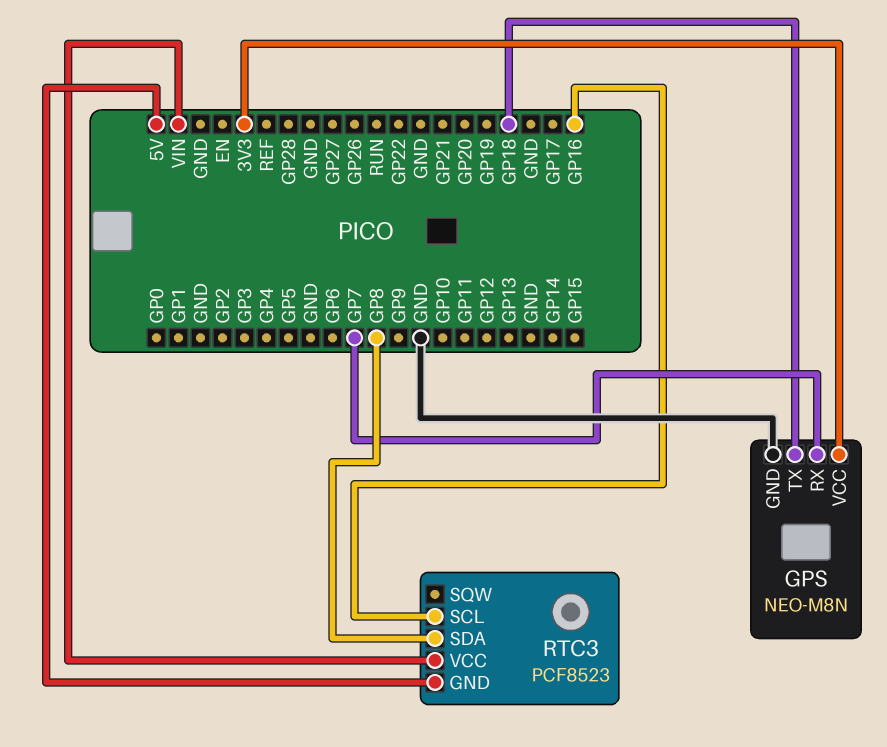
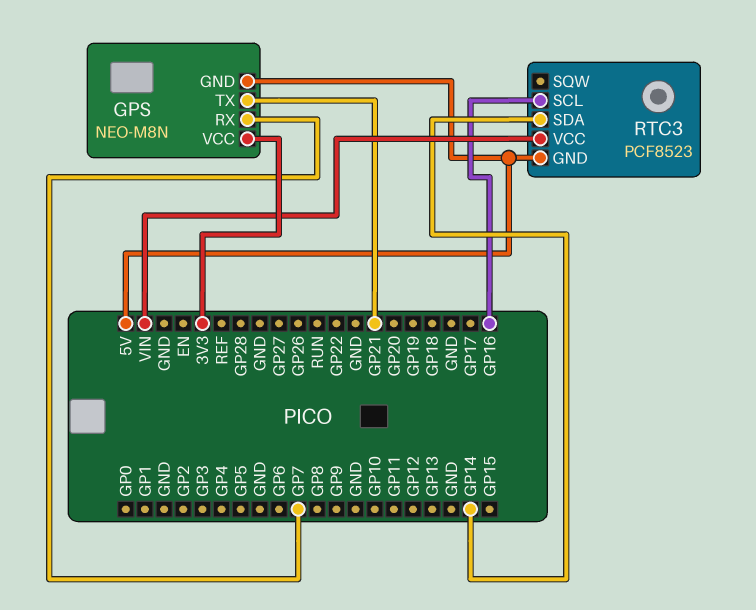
GPS pin GND: GND -> 5V
GPS pin TX: GP18 -> GP21
RTC3 pin SDA: GP8 -> GP14

